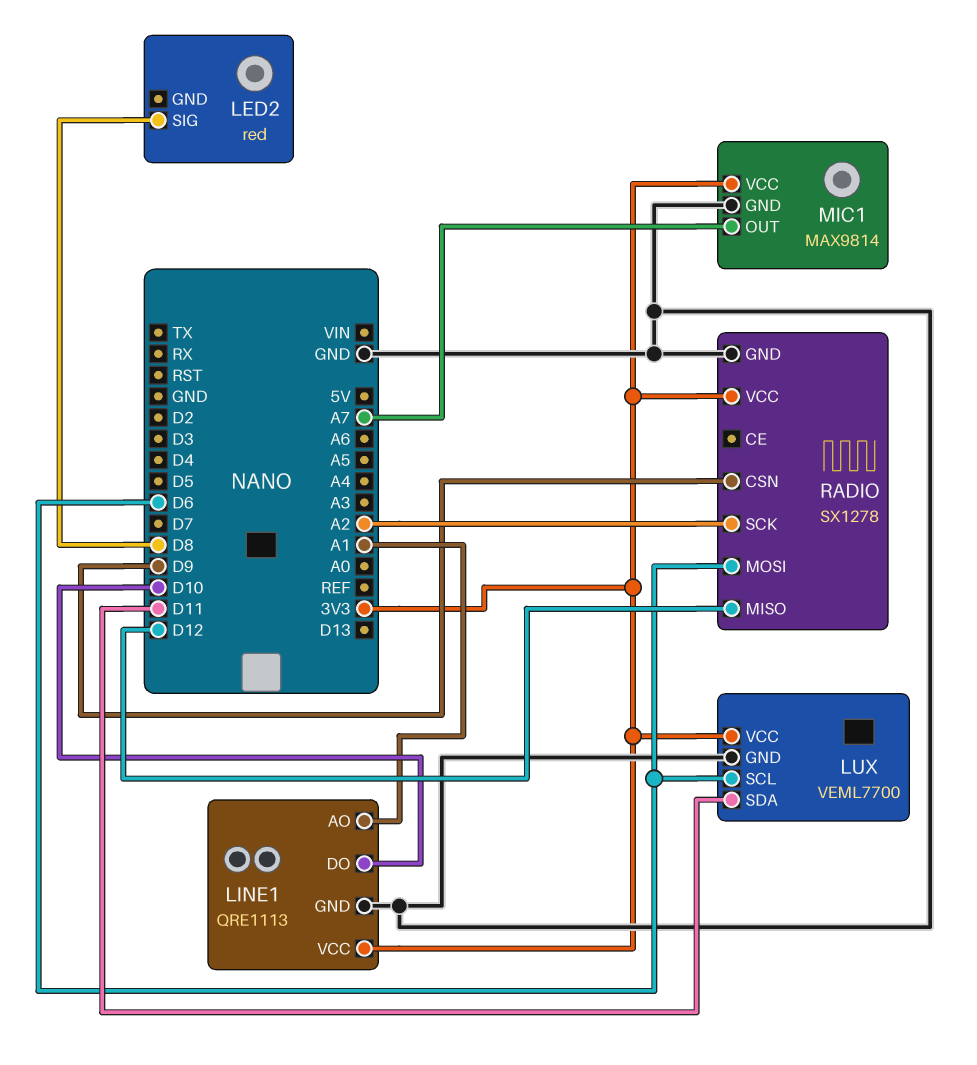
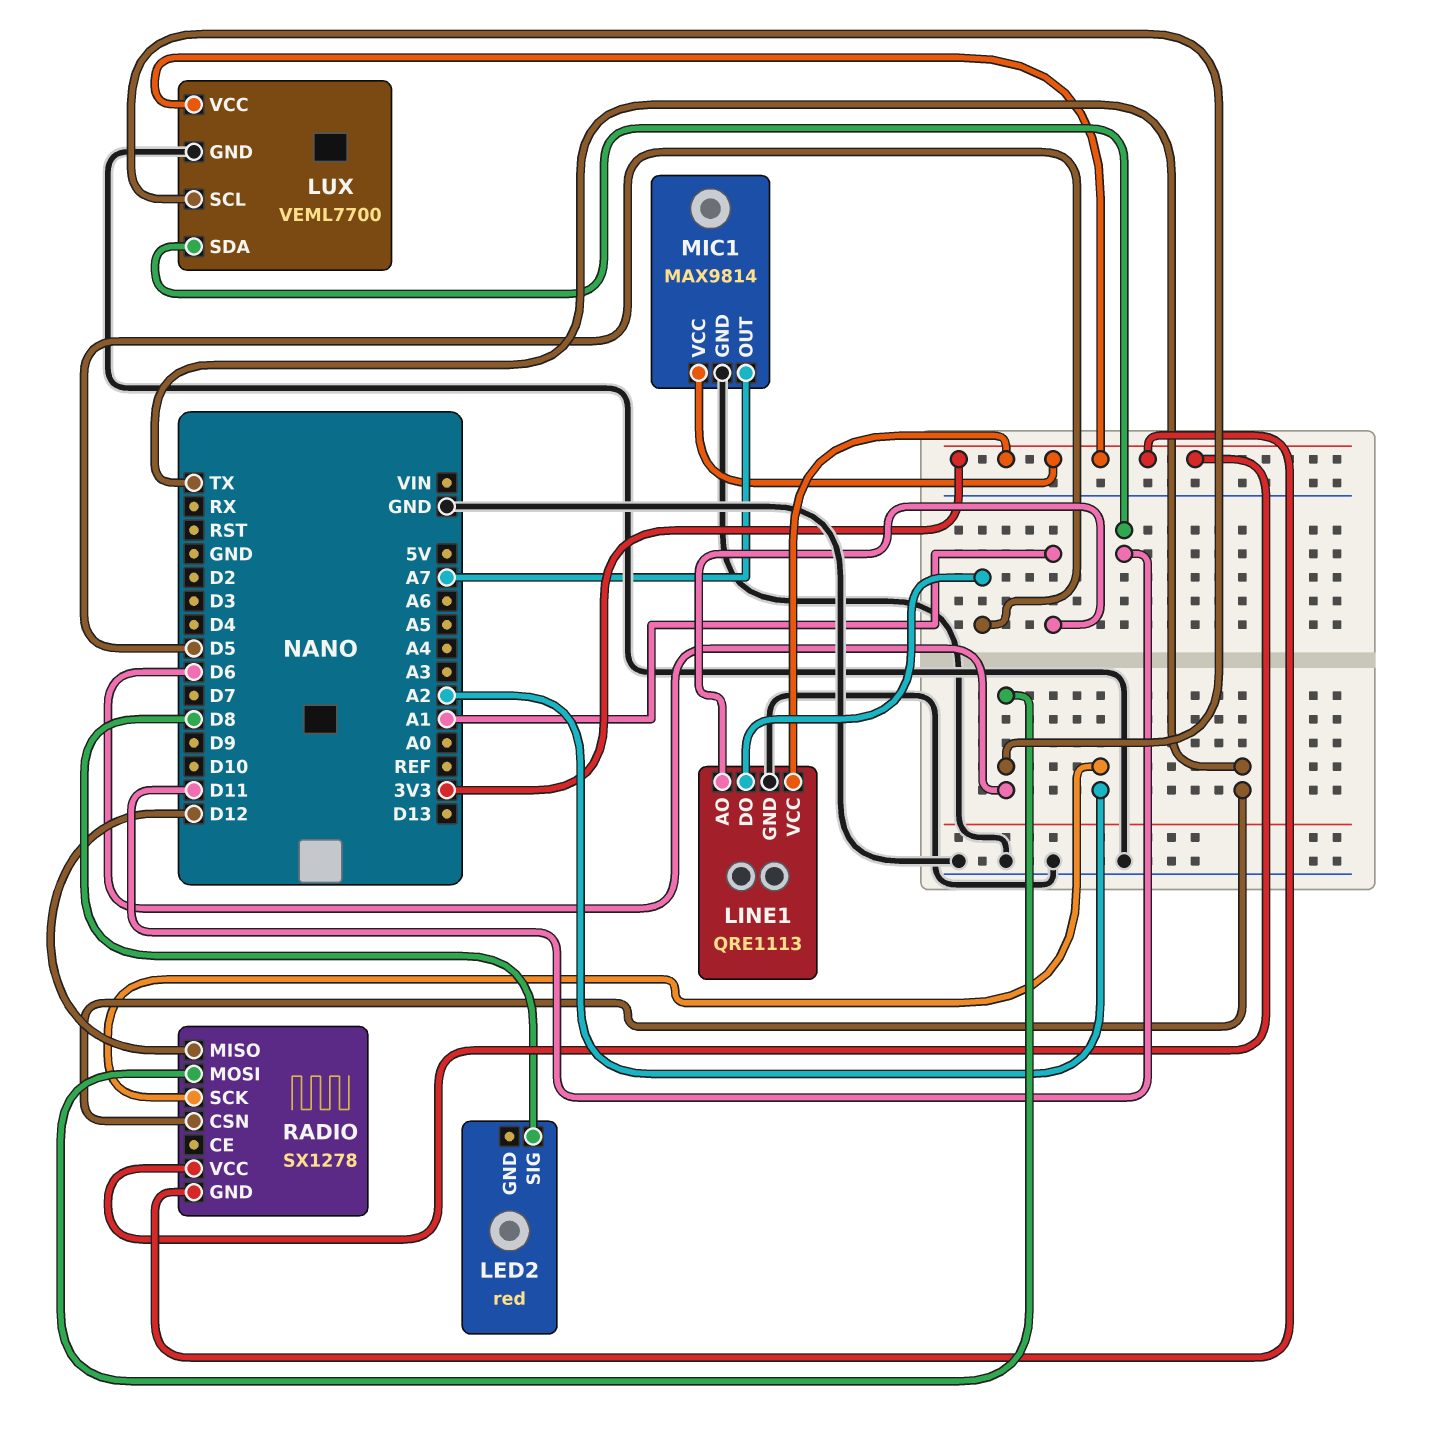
LINE1 pin DO: D10 -> D5
RADIO pin CSN: D9 -> TX
RADIO pin GND: GND -> 3V3

